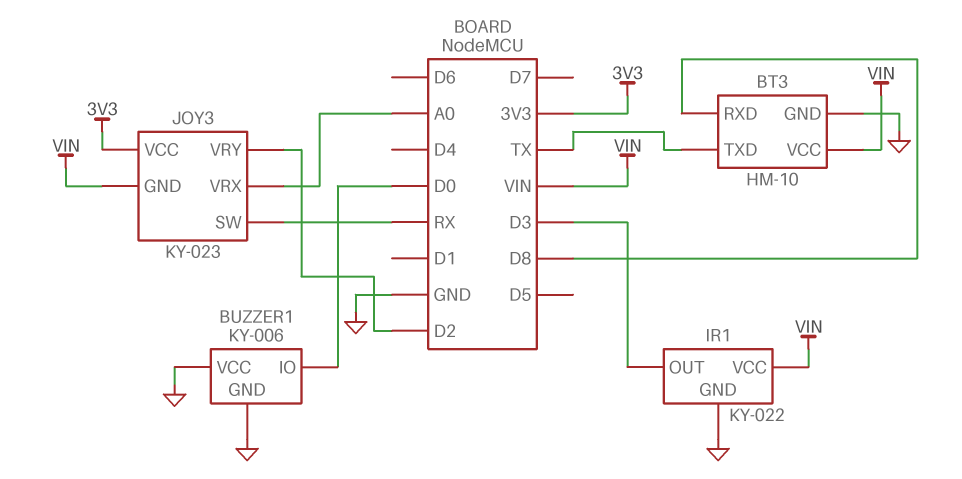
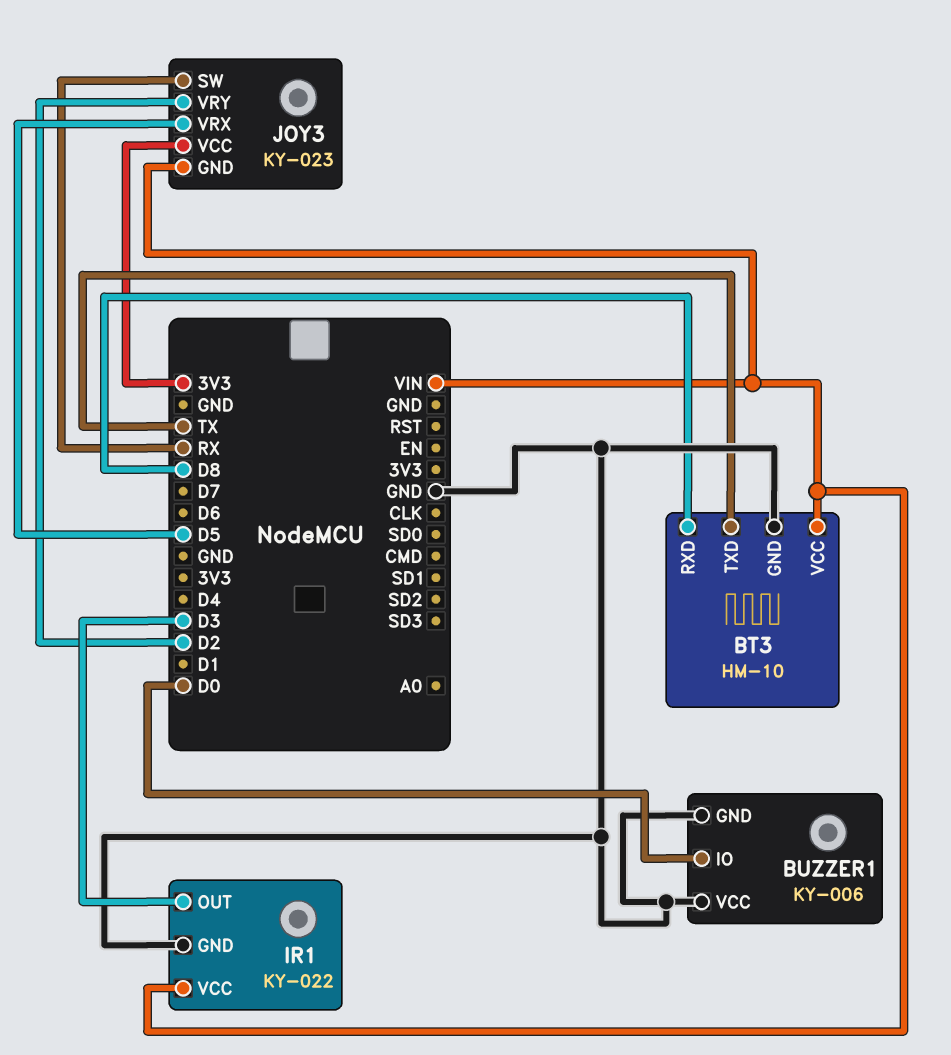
JOY3 pin VRX: A0 -> D5

